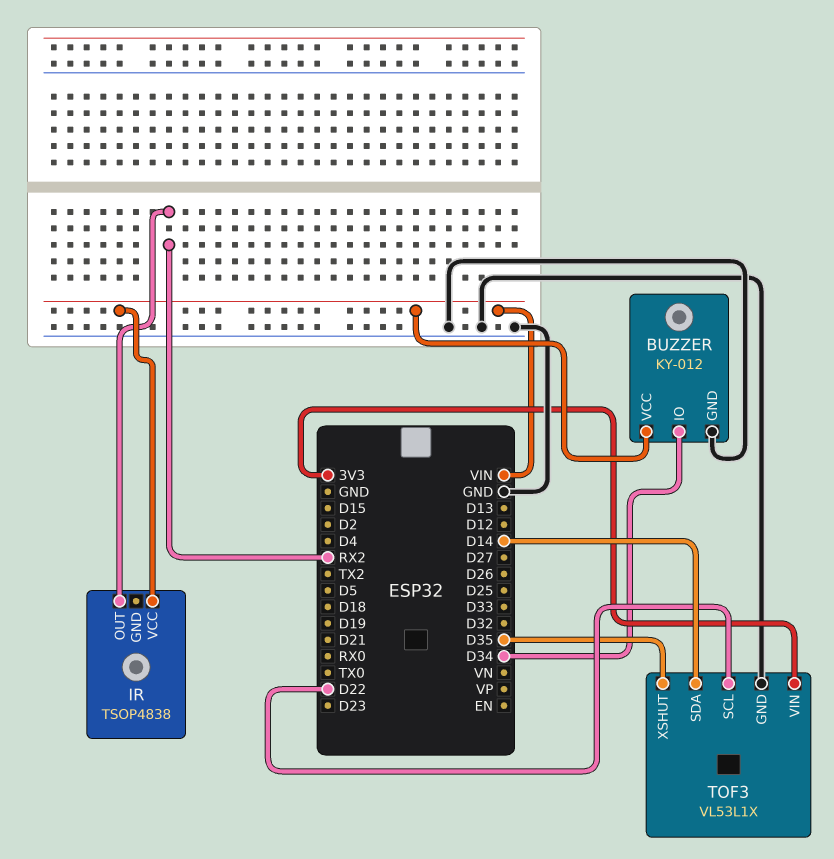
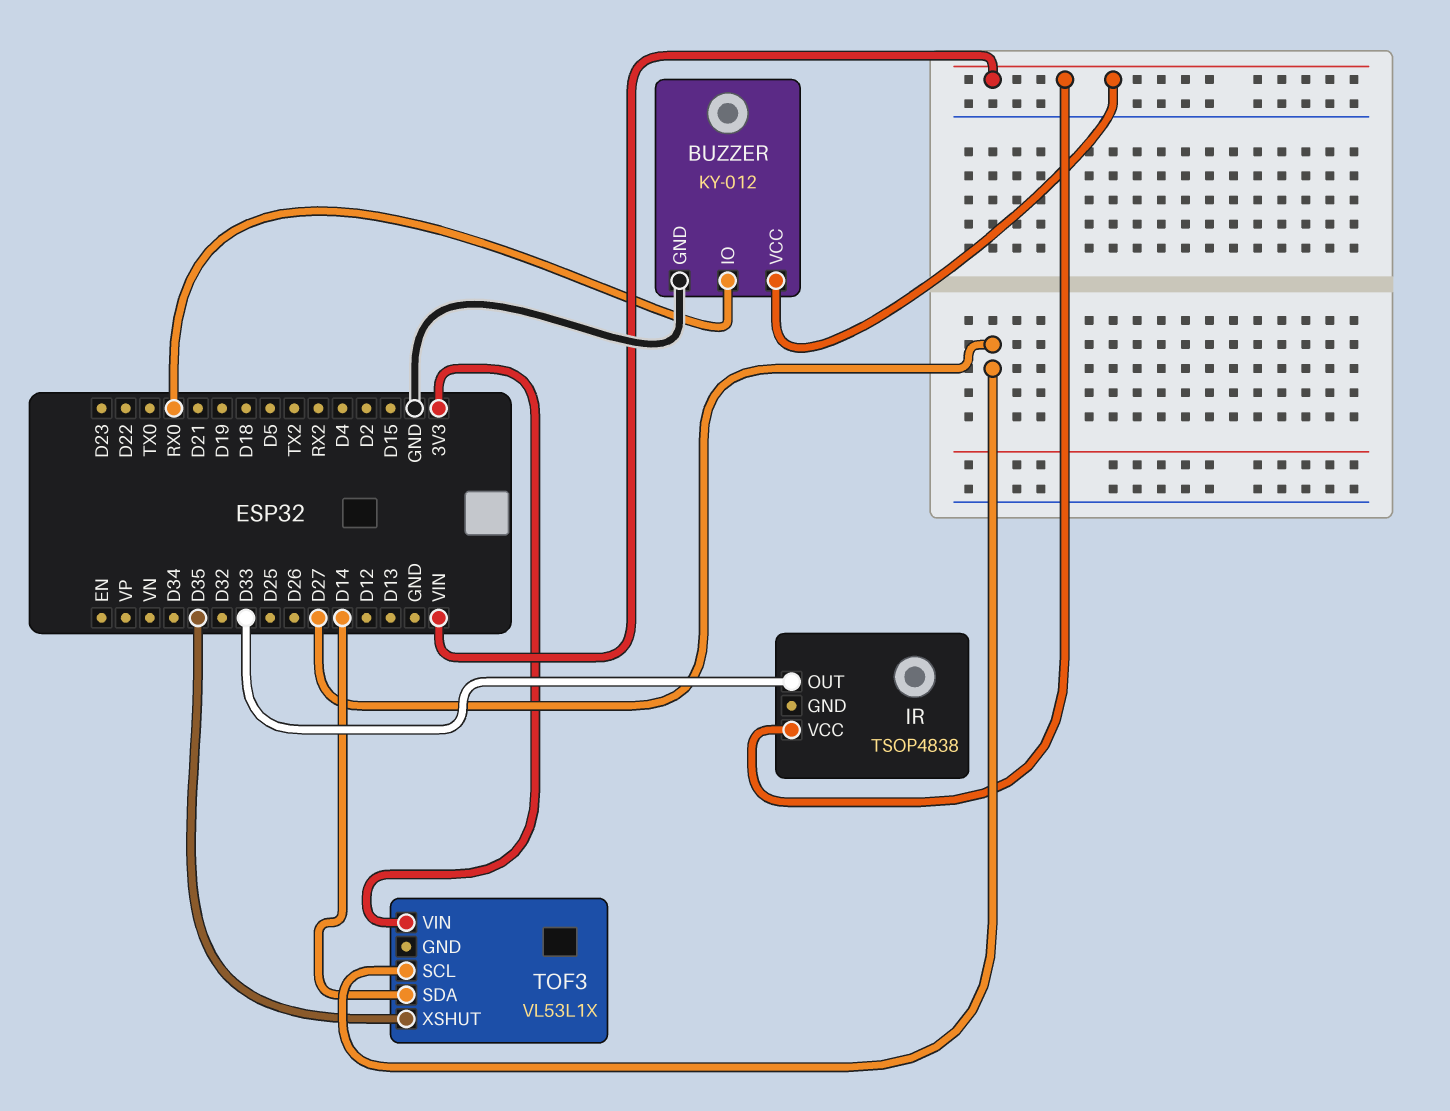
BUZZER pin IO: D34 -> RX0
IR pin OUT: RX2 -> D33
TOF3 pin GND: GND -> none
TOF3 pin SCL: D22 -> D27

